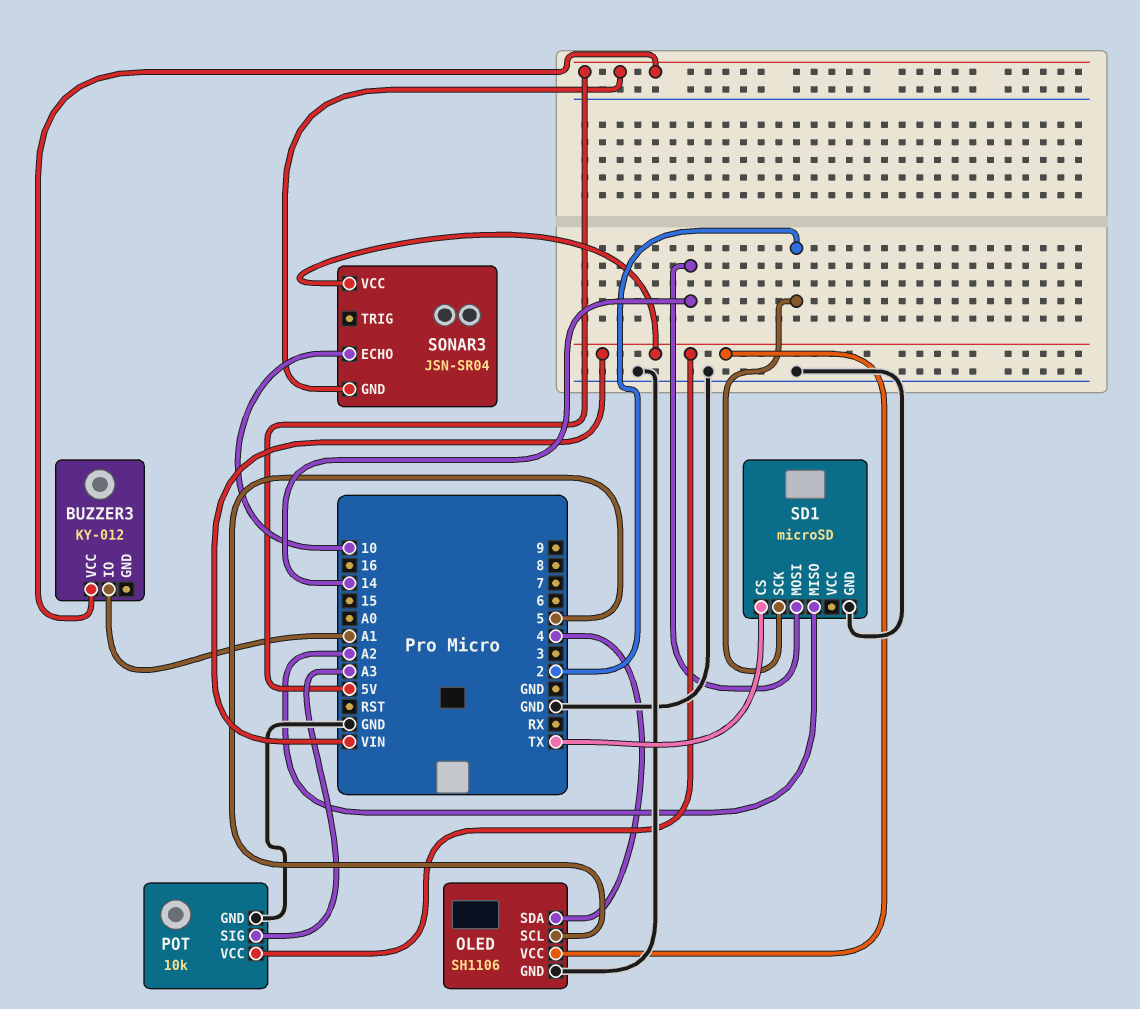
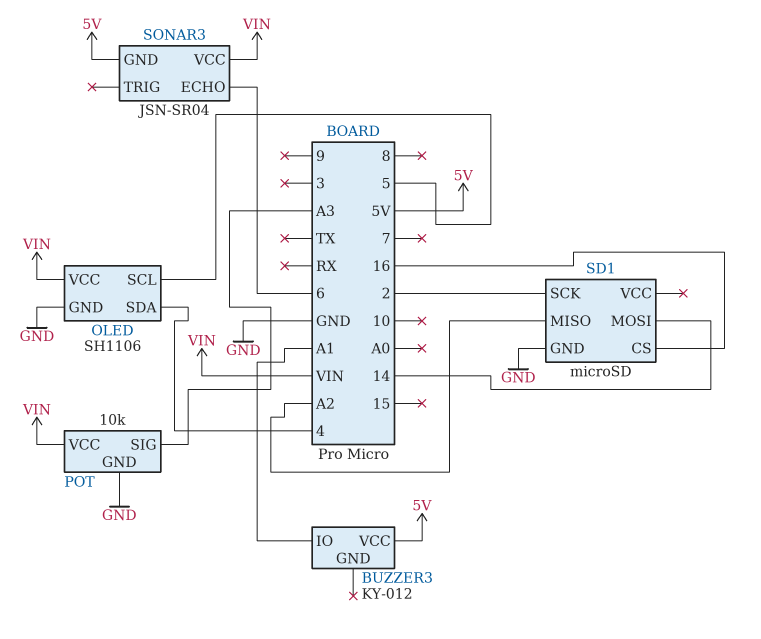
SD1 pin CS: TX -> 16
SONAR3 pin ECHO: 10 -> 6

